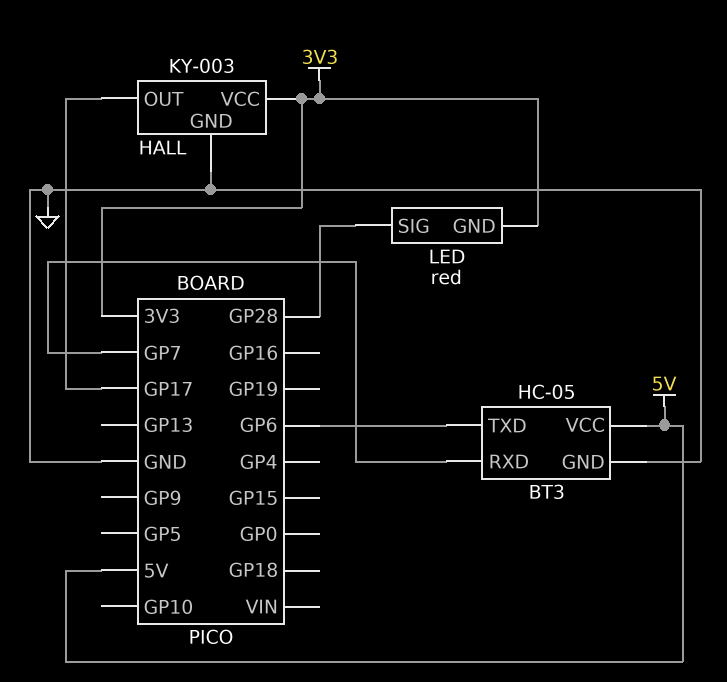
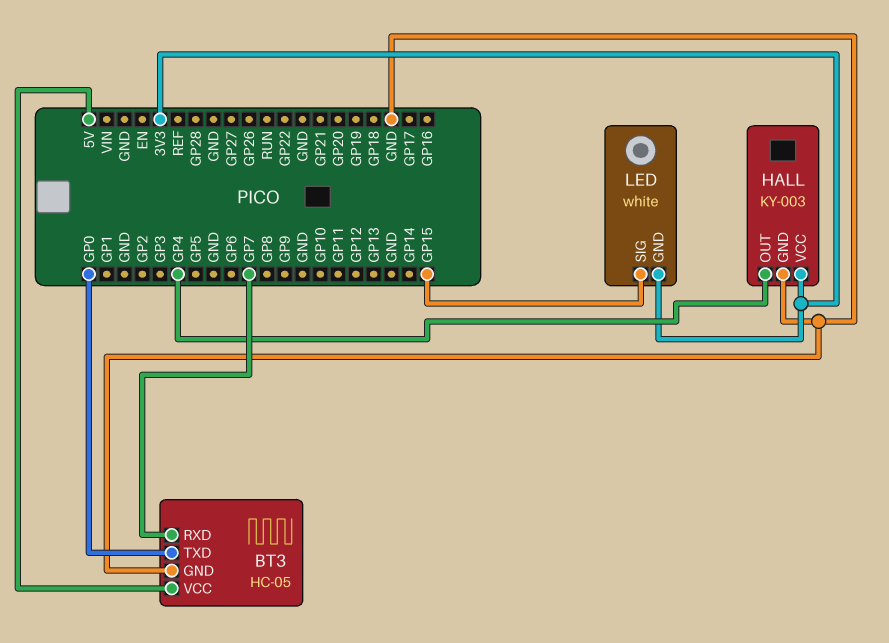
BT3 pin TXD: GP6 -> GP0
HALL pin OUT: GP17 -> GP4
LED: red -> white
LED pin SIG: GP28 -> GP15

